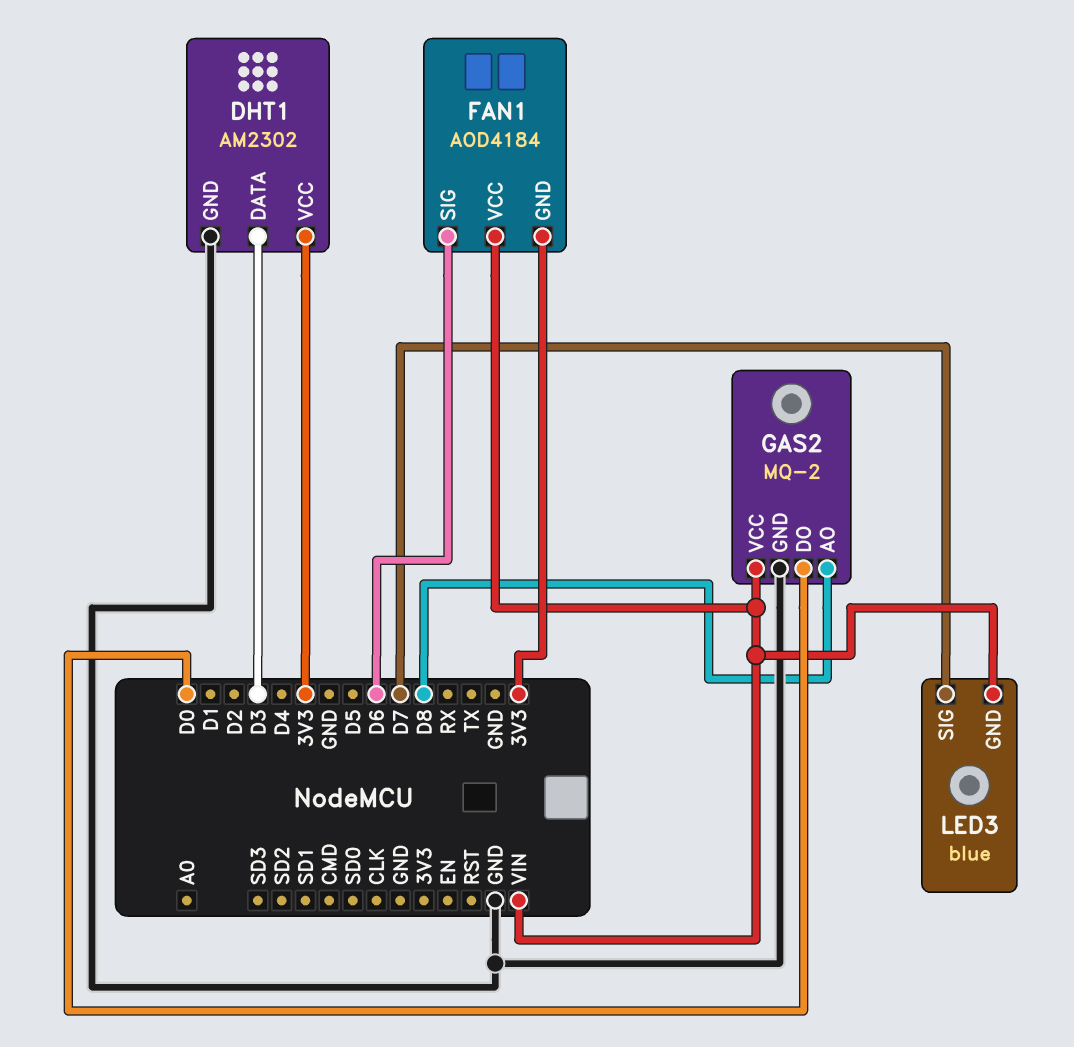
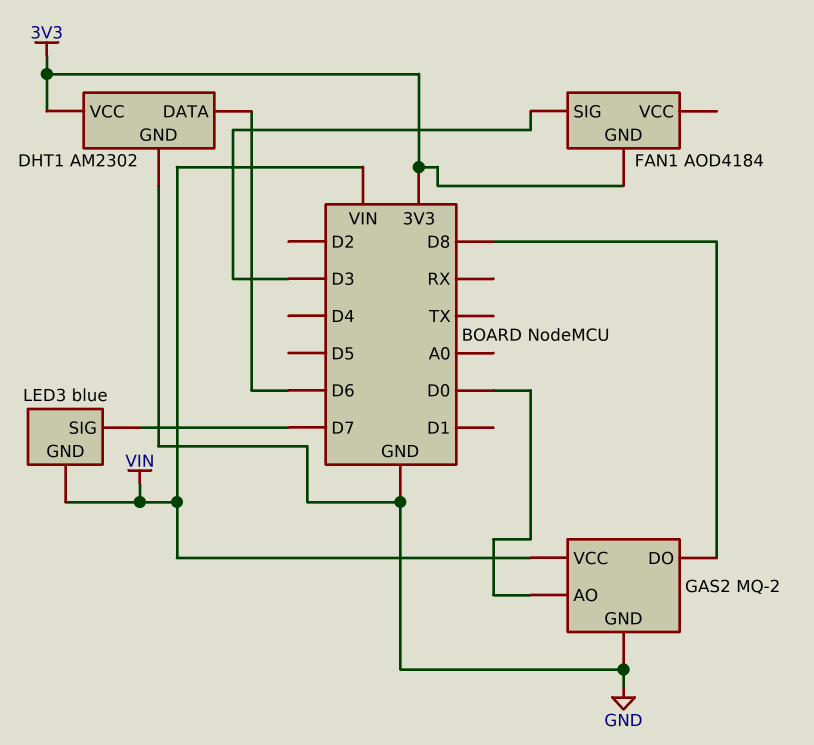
DHT1 pin DATA: D3 -> D6
FAN1 pin SIG: D6 -> D3
FAN1 pin VCC: VIN -> none
GAS2 pin AO: D8 -> D0
GAS2 pin DO: D0 -> D8

